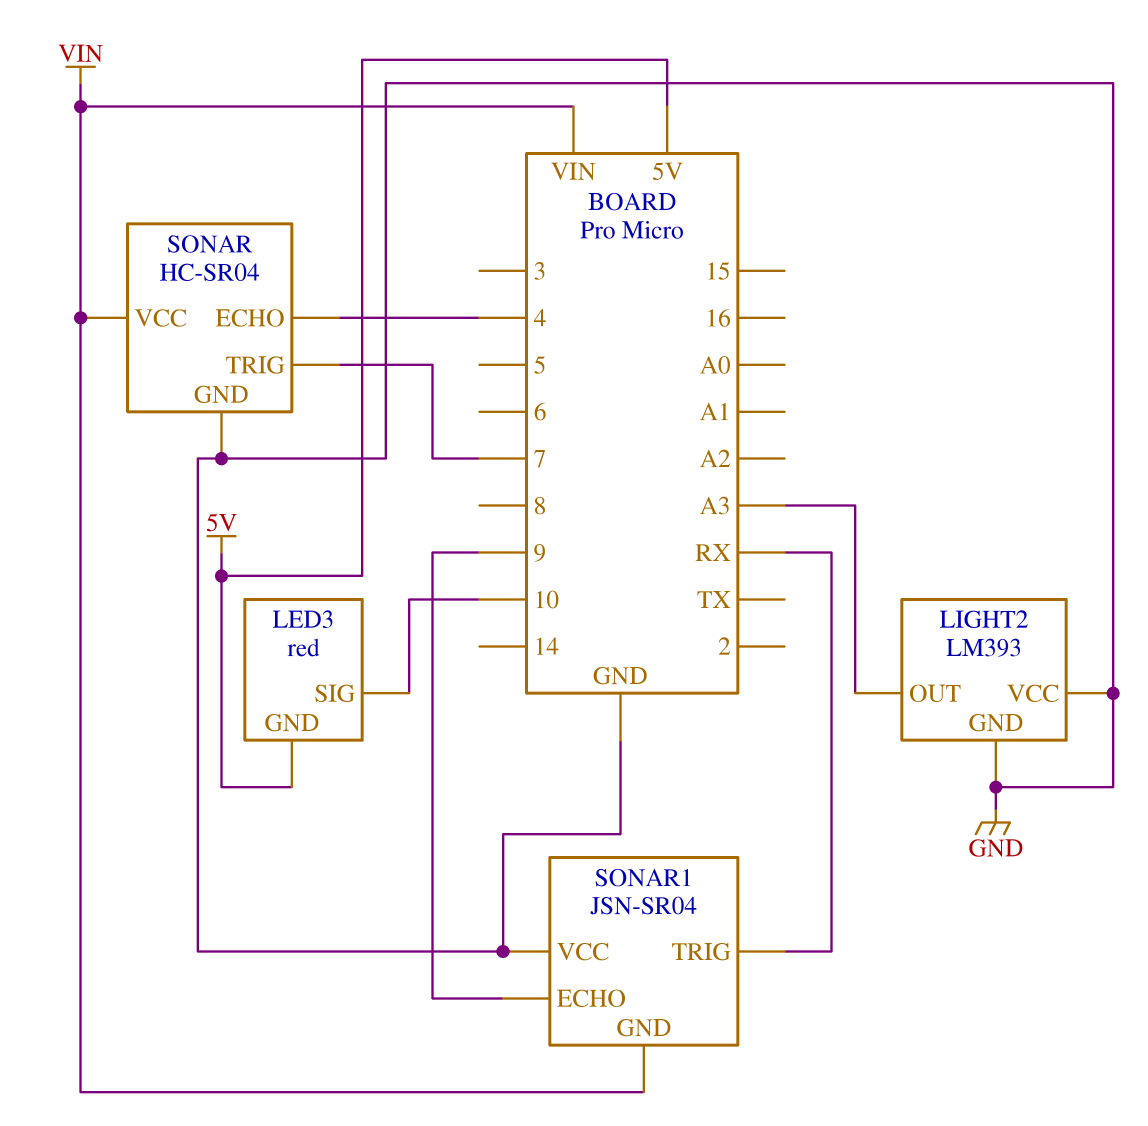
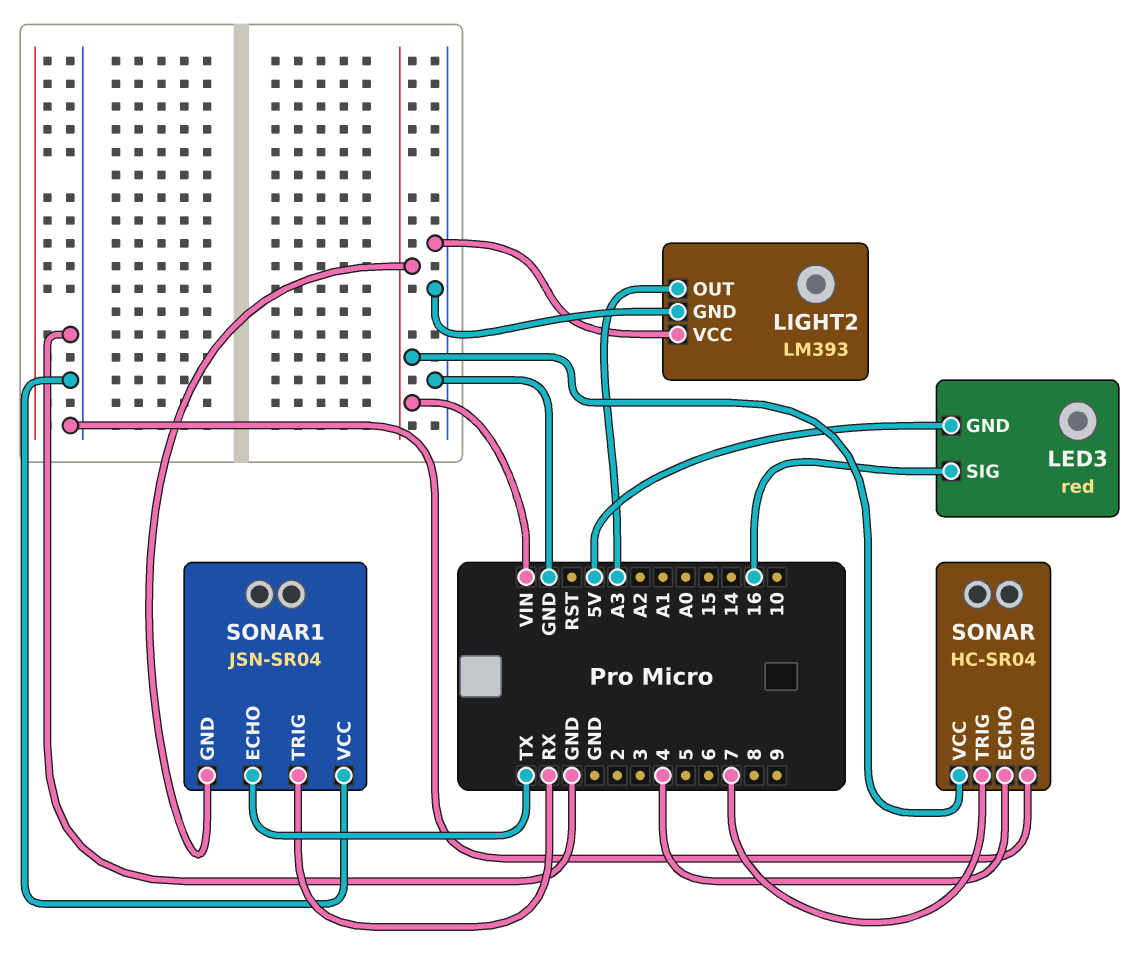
LED3 pin SIG: 10 -> 16
SONAR1 pin ECHO: 9 -> TX

